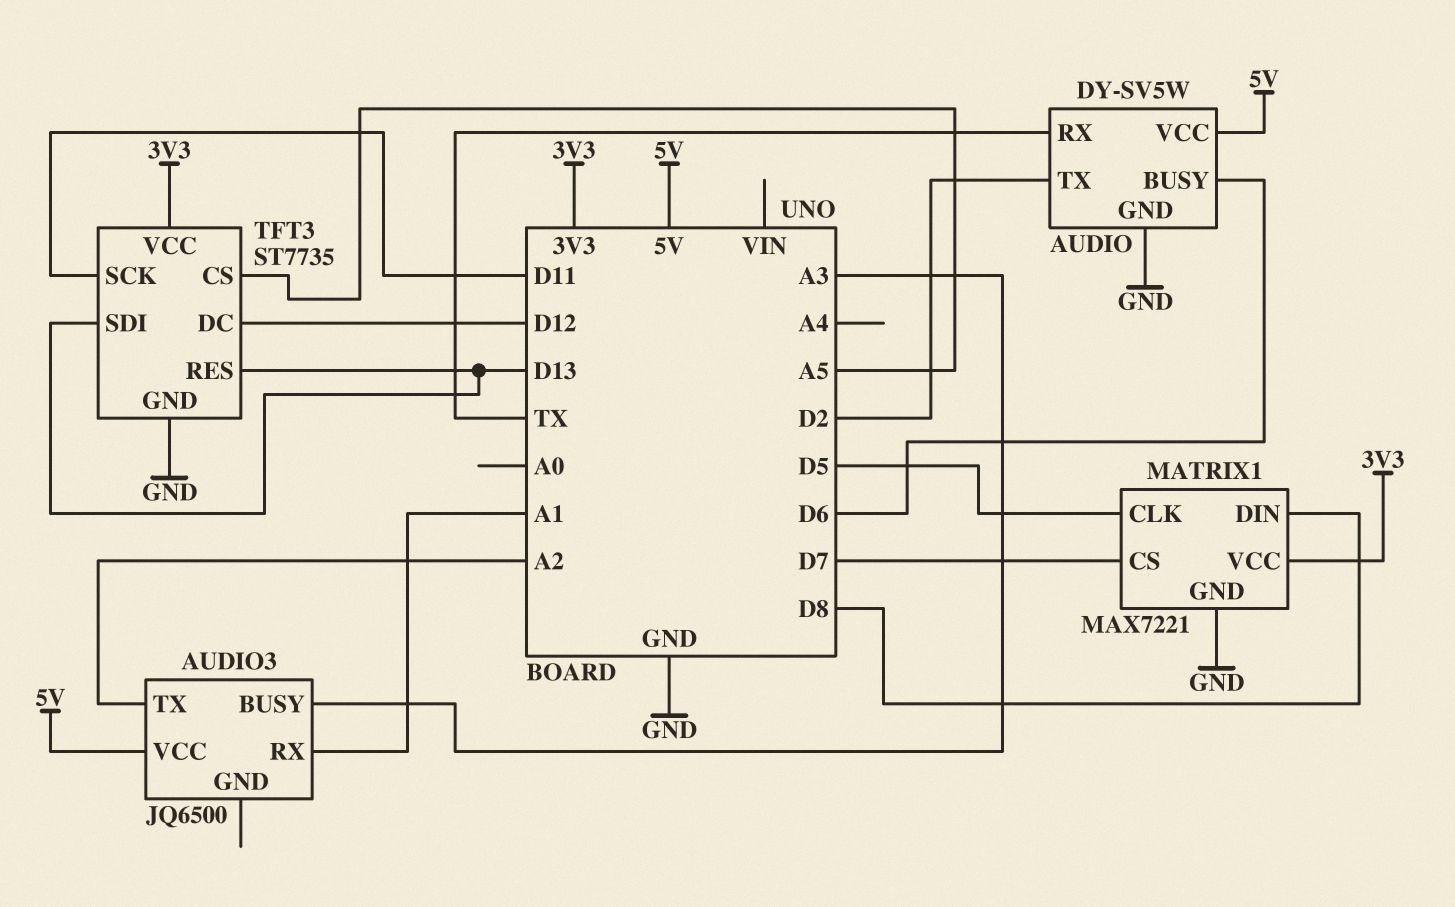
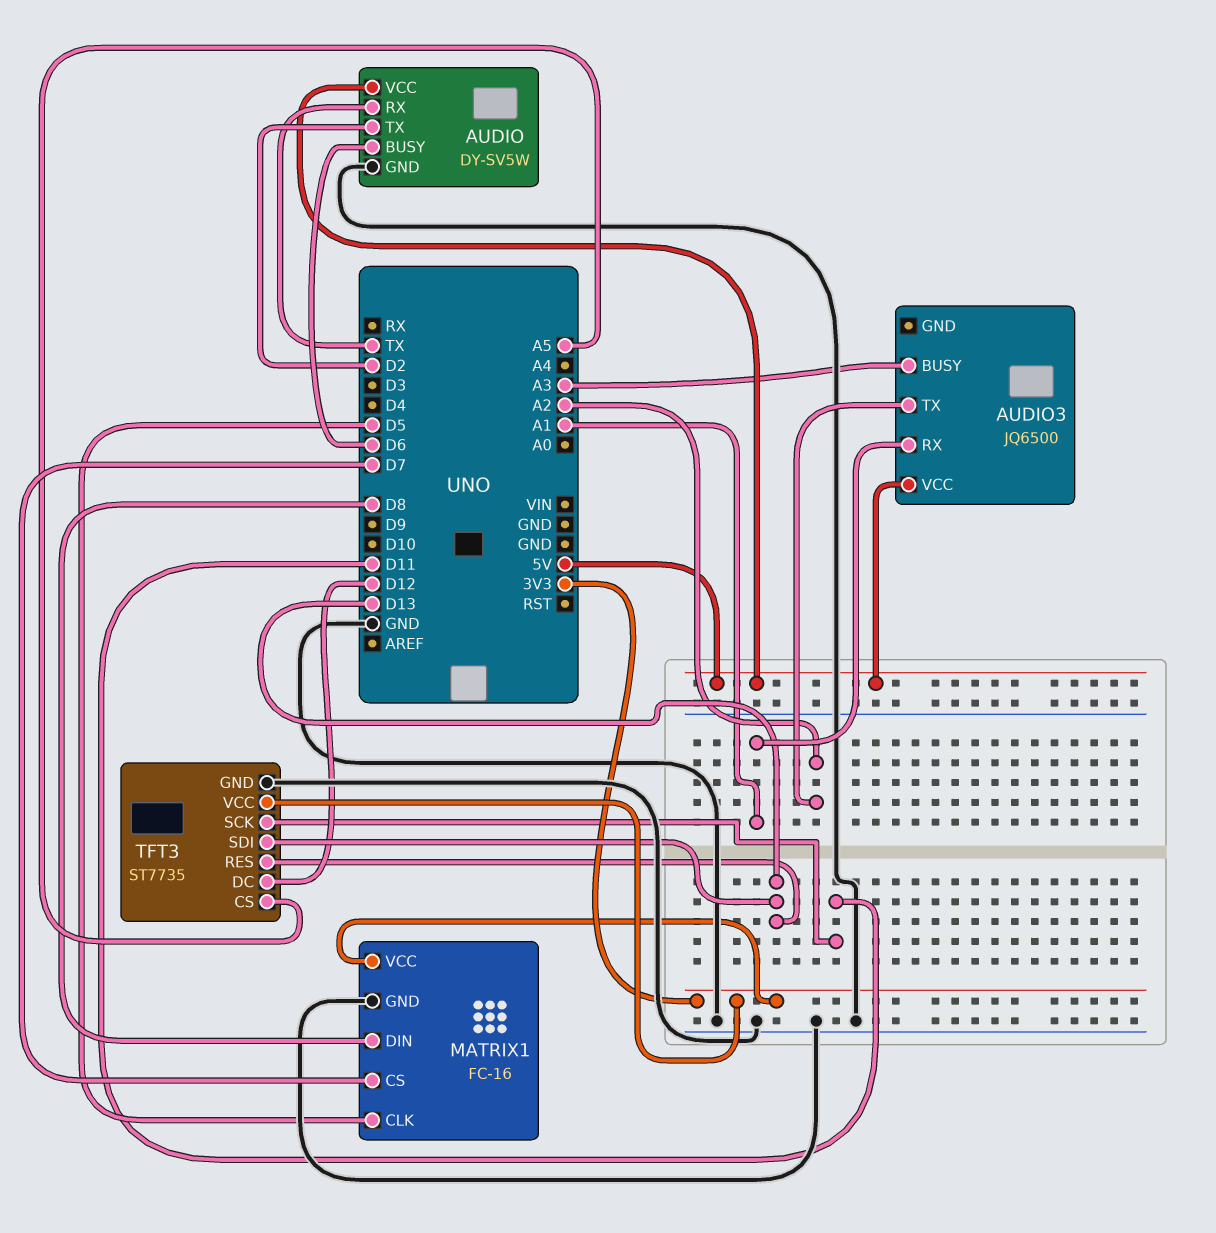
MATRIX1: MAX7221 -> FC-16

